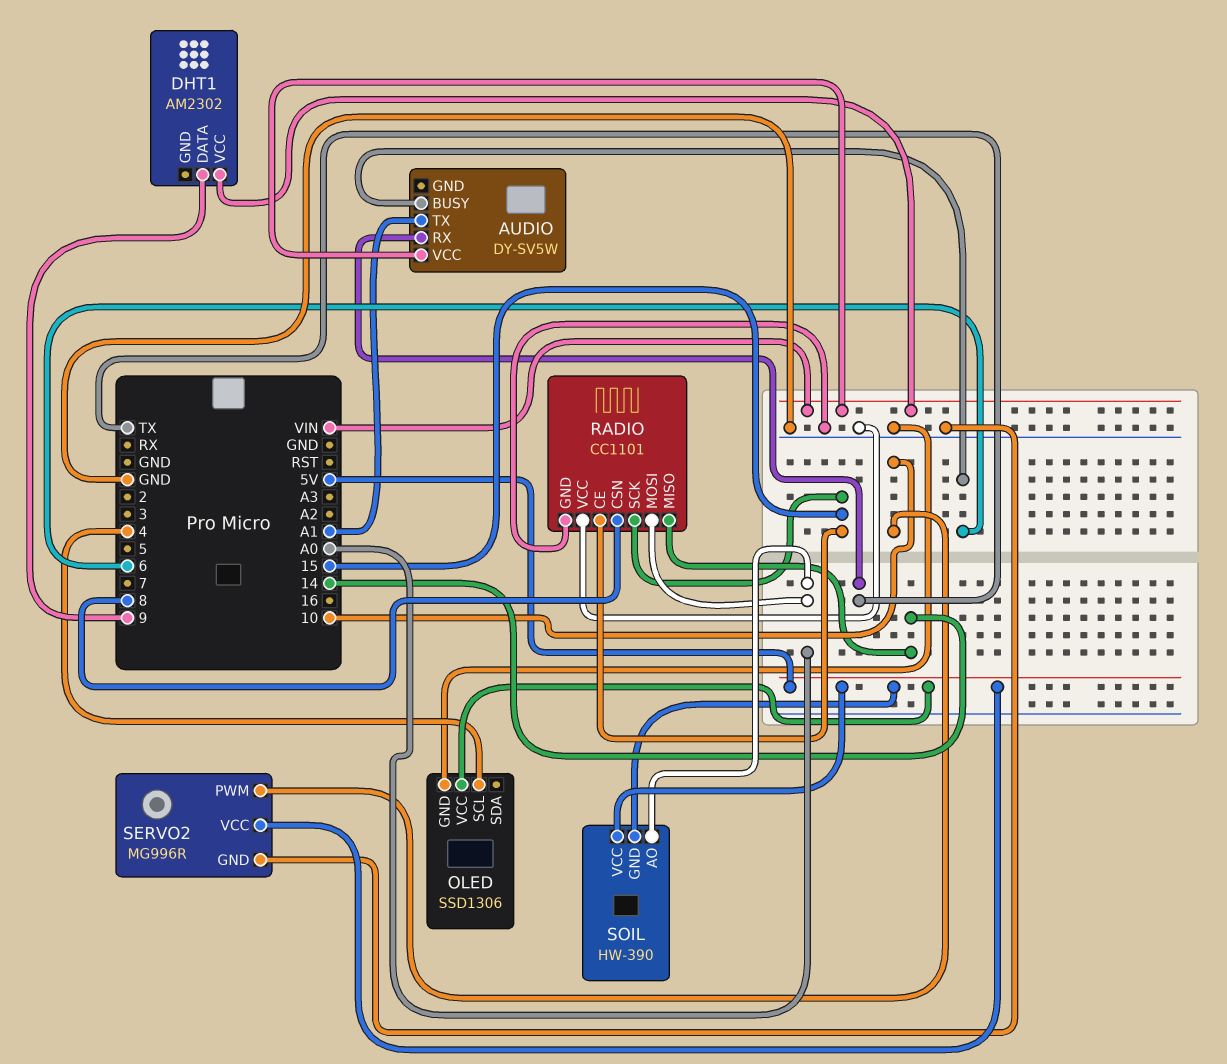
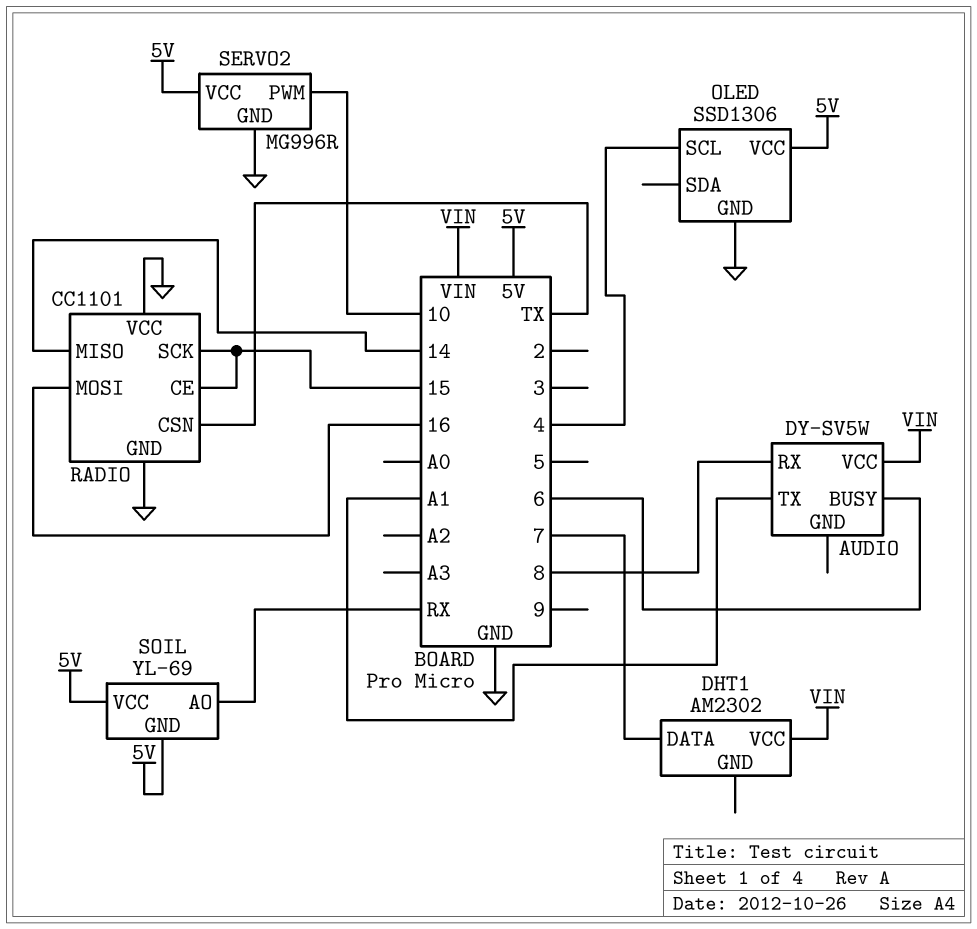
AUDIO pin RX: TX -> 8
DHT1 pin DATA: 9 -> 7
RADIO pin CSN: 8 -> TX
RADIO pin MOSI: A0 -> 16
SOIL: HW-390 -> YL-69
SOIL pin AO: A0 -> RX

